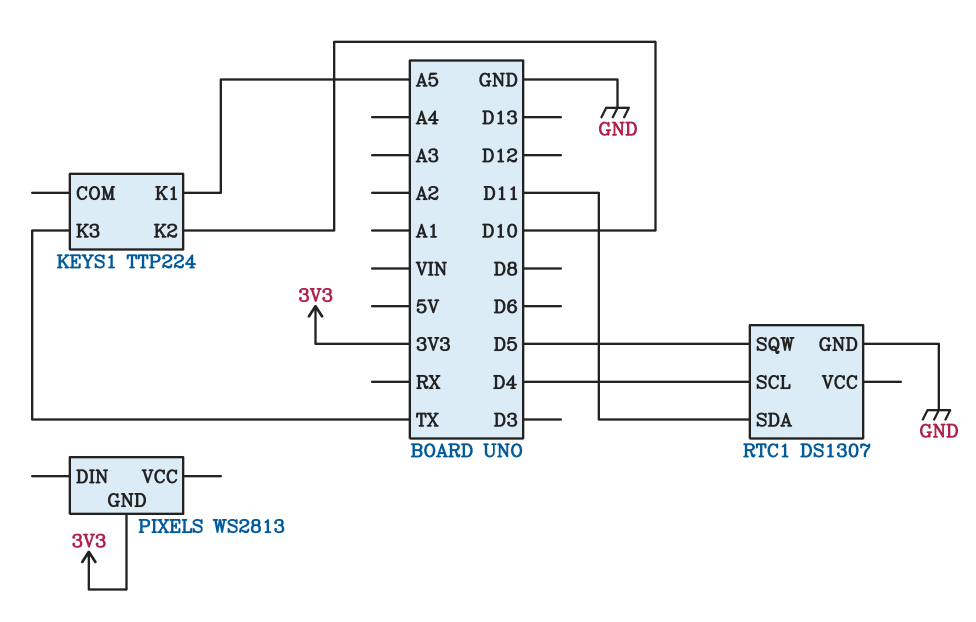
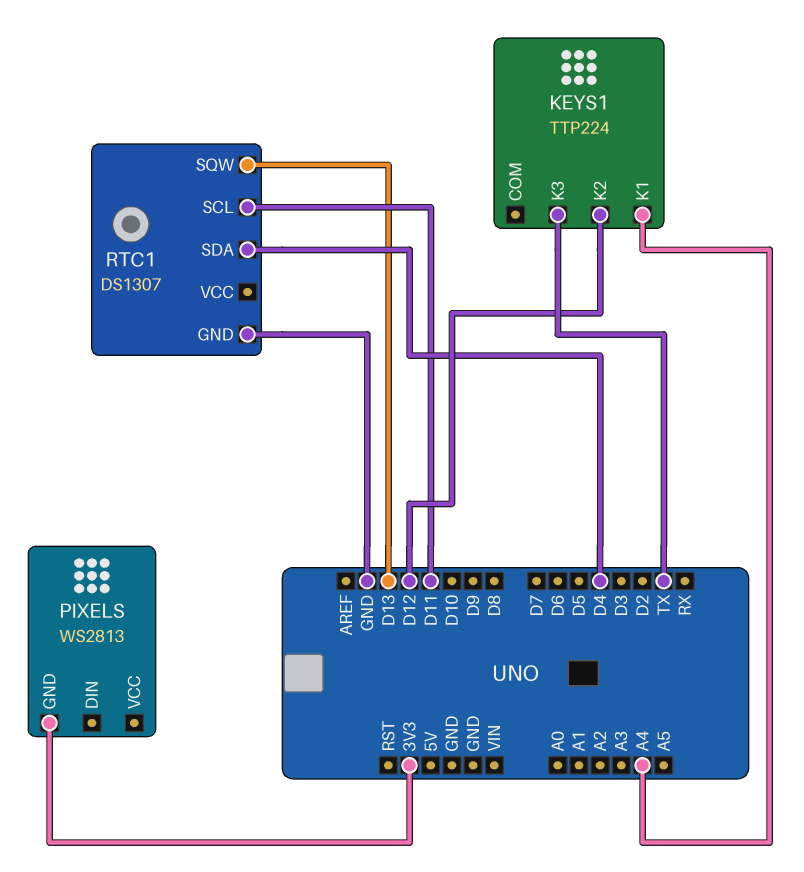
KEYS1 pin K1: A5 -> A4
KEYS1 pin K2: D10 -> D12
RTC1 pin SCL: D4 -> D11
RTC1 pin SDA: D11 -> D4
RTC1 pin SQW: D5 -> D13

